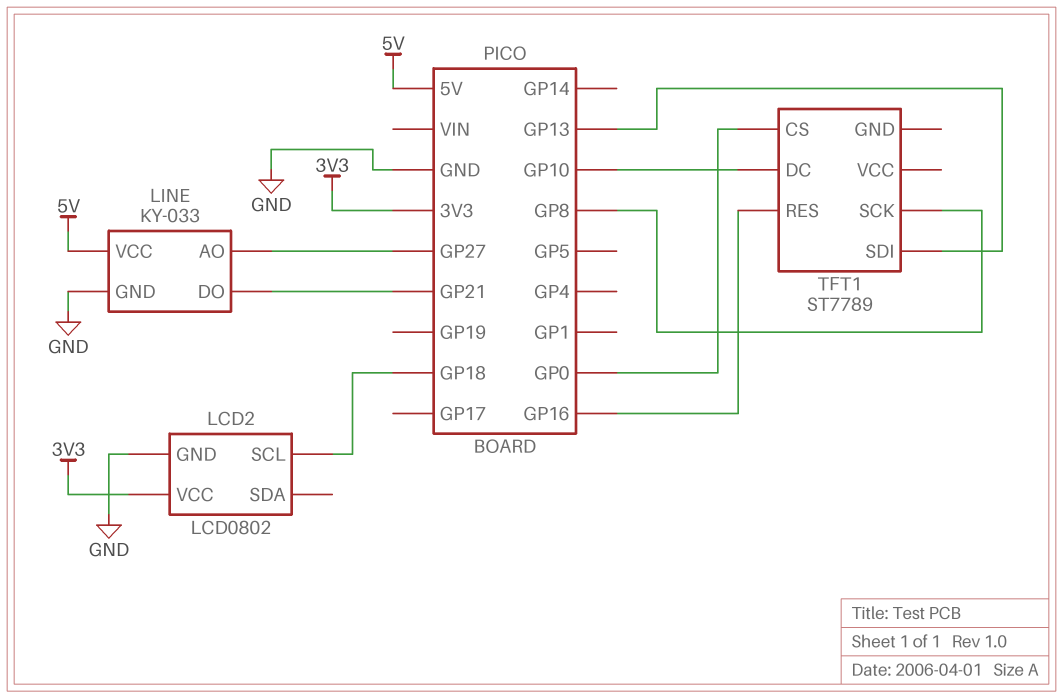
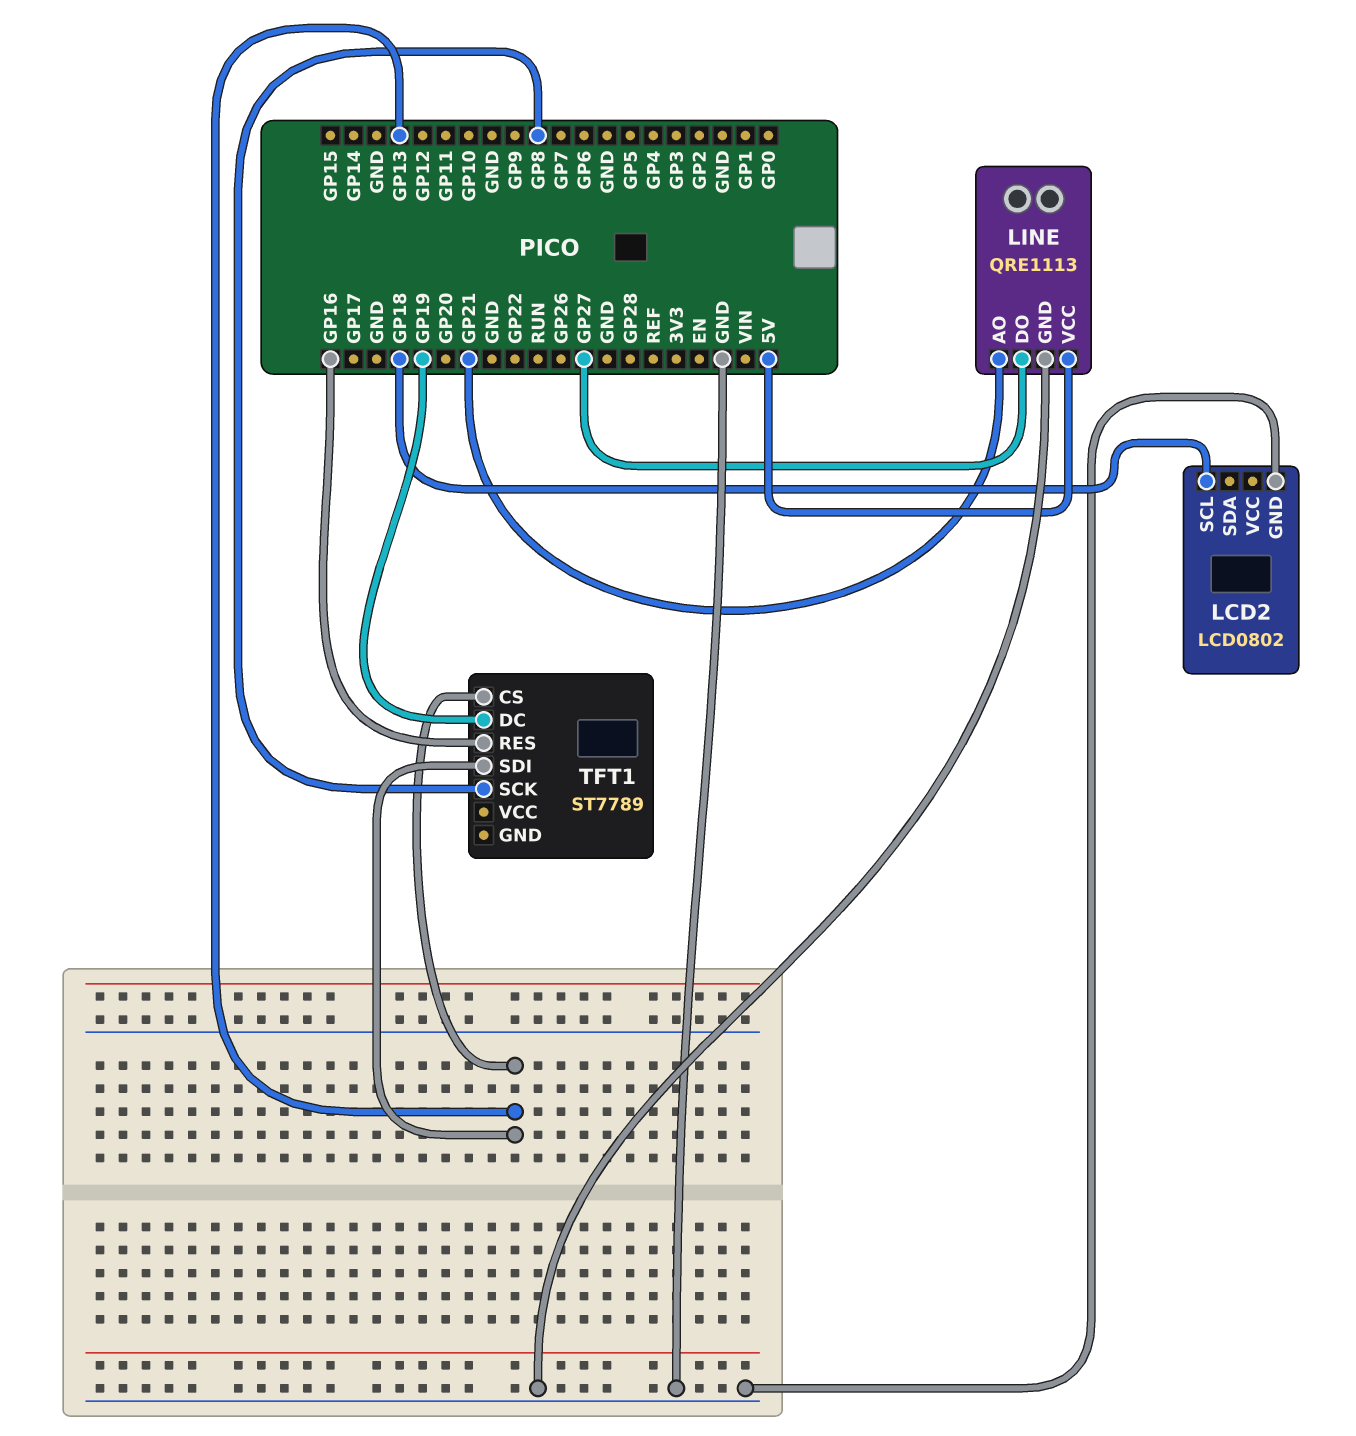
LCD2 pin VCC: 3V3 -> none
LINE: KY-033 -> QRE1113
LINE pin AO: GP27 -> GP21
LINE pin DO: GP21 -> GP27
TFT1 pin CS: GP0 -> GP13
TFT1 pin DC: GP10 -> GP19

